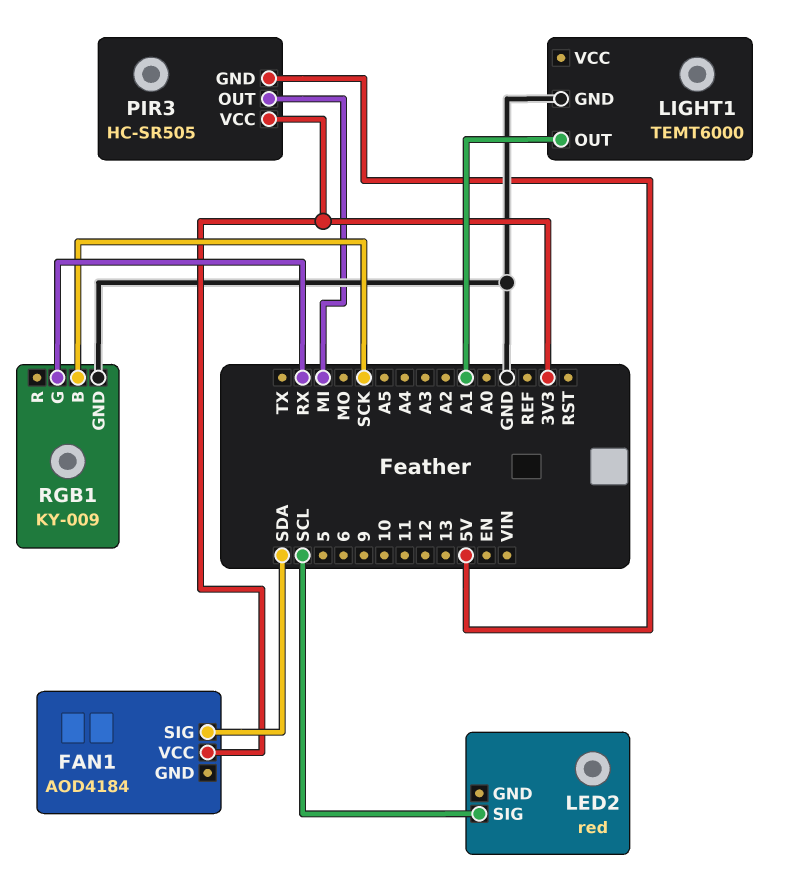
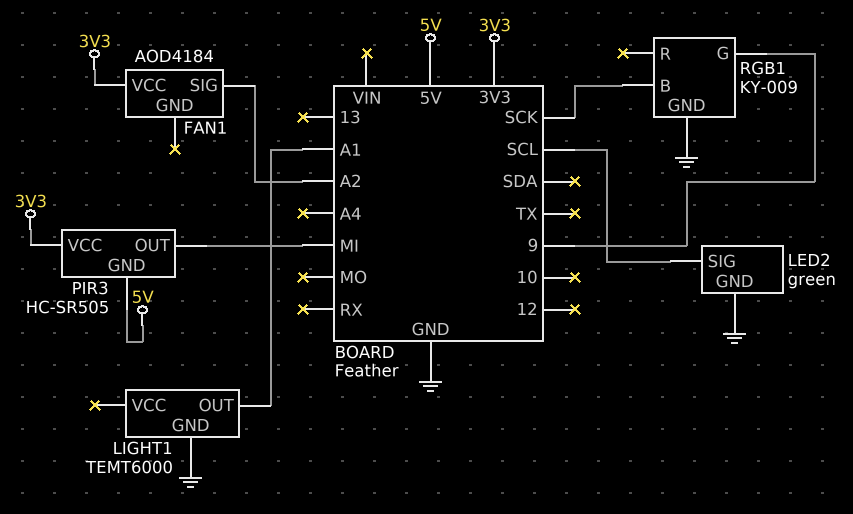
FAN1 pin SIG: SDA -> A2
LED2: red -> green
LED2 pin GND: none -> GND
RGB1 pin G: RX -> 9

